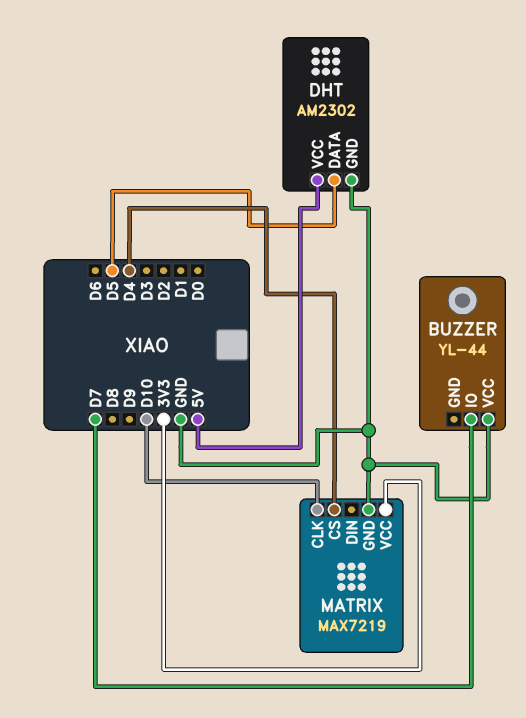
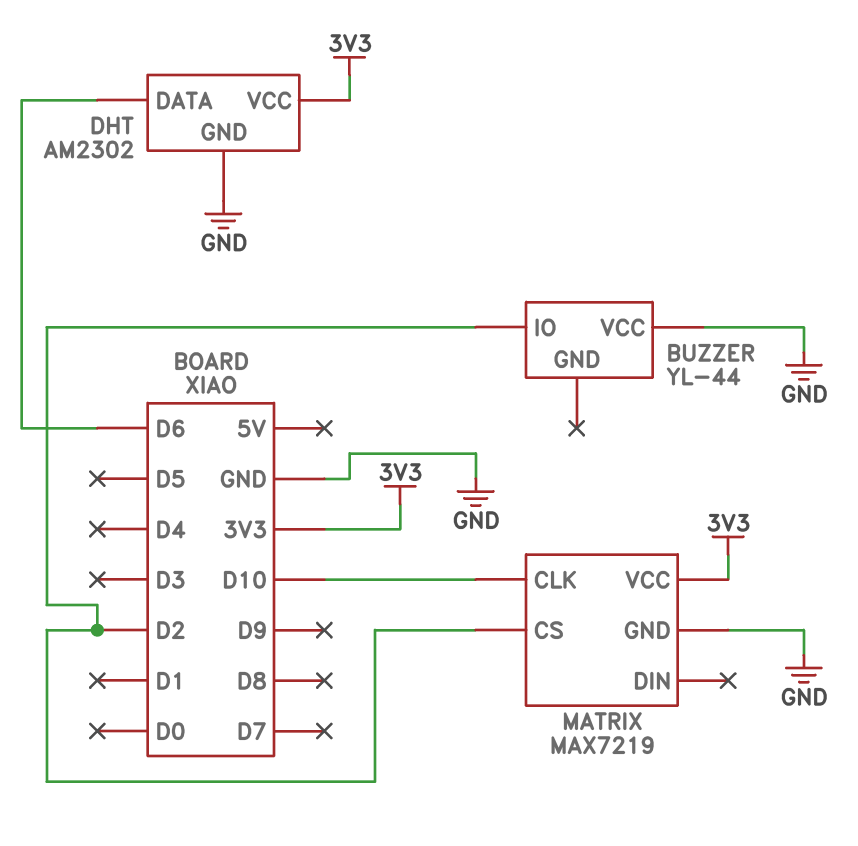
BUZZER pin IO: D7 -> D2
DHT pin DATA: D5 -> D6
DHT pin VCC: 5V -> 3V3
MATRIX pin CS: D4 -> D2

